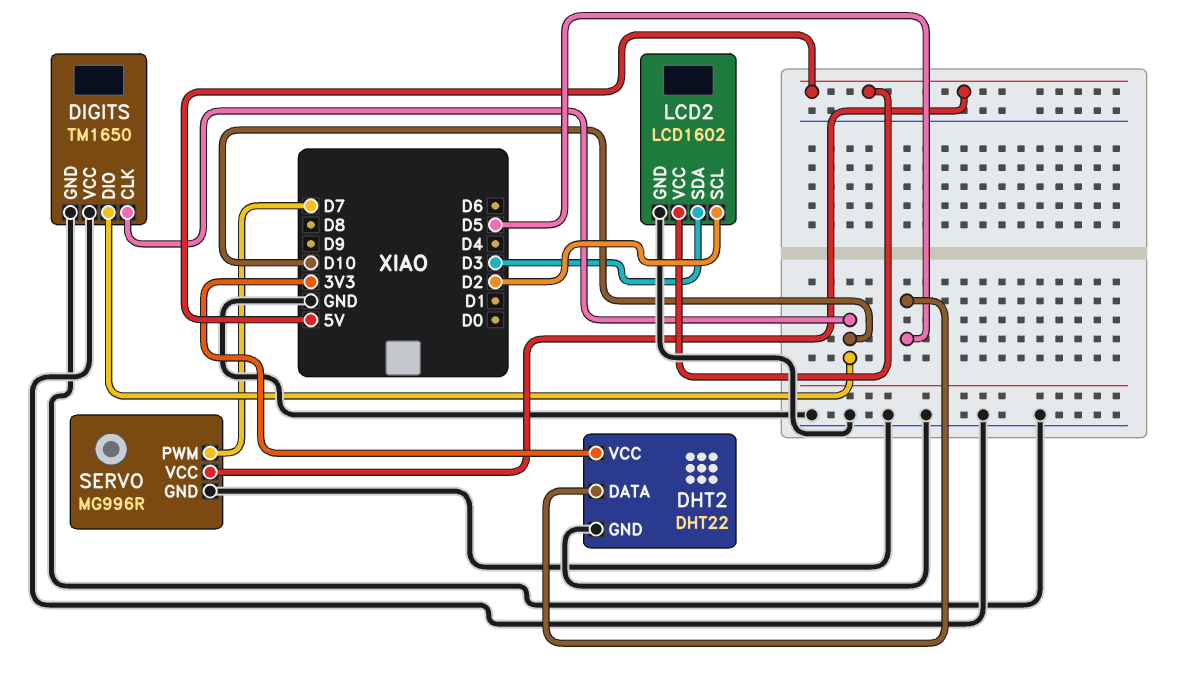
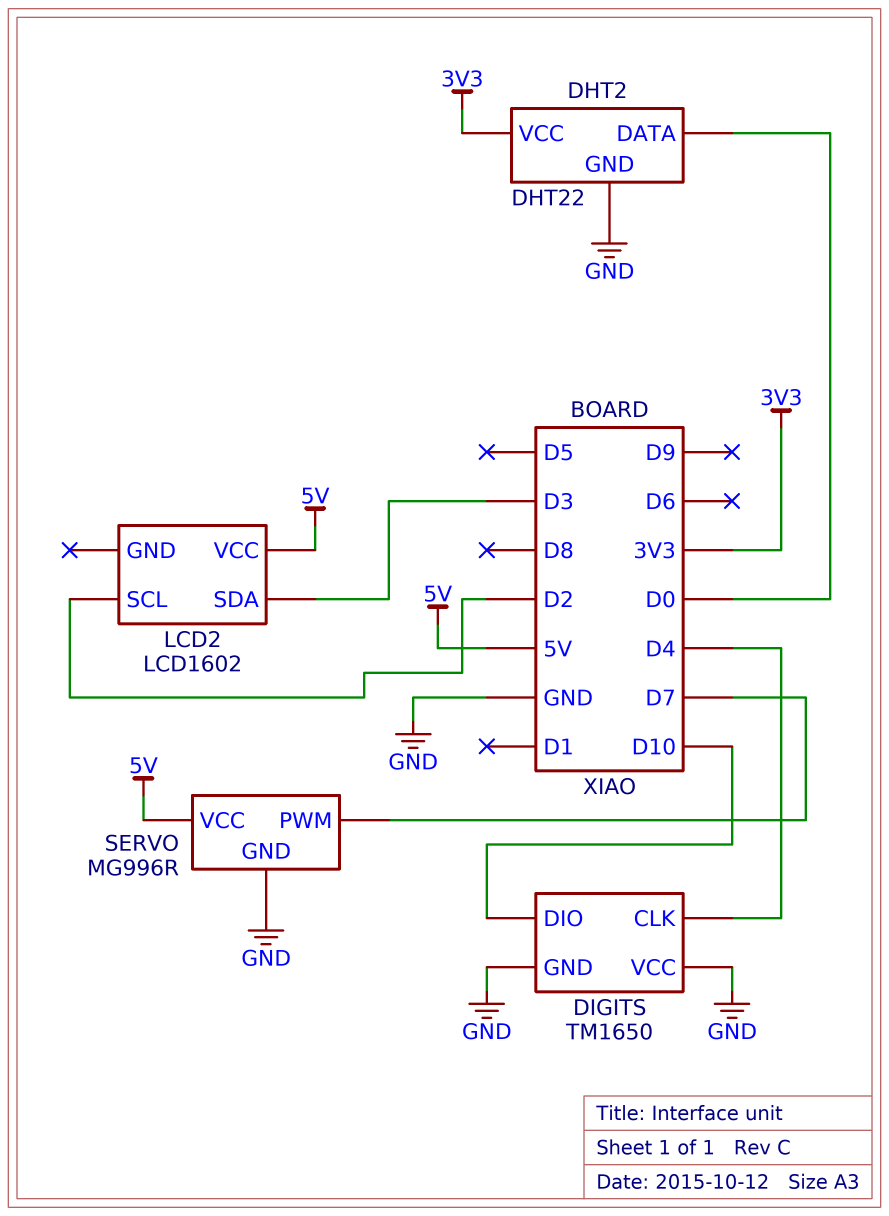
DHT2 pin DATA: D5 -> D0
DIGITS pin CLK: D10 -> D4
LCD2 pin GND: GND -> none

